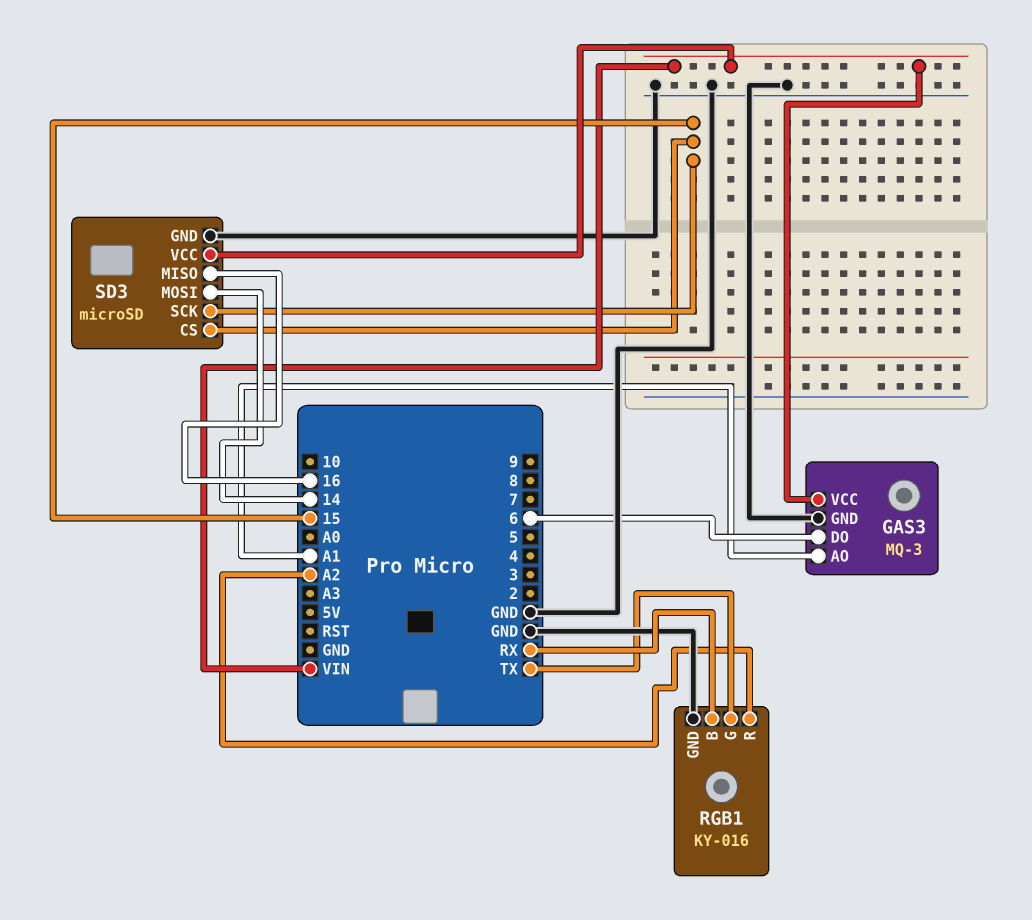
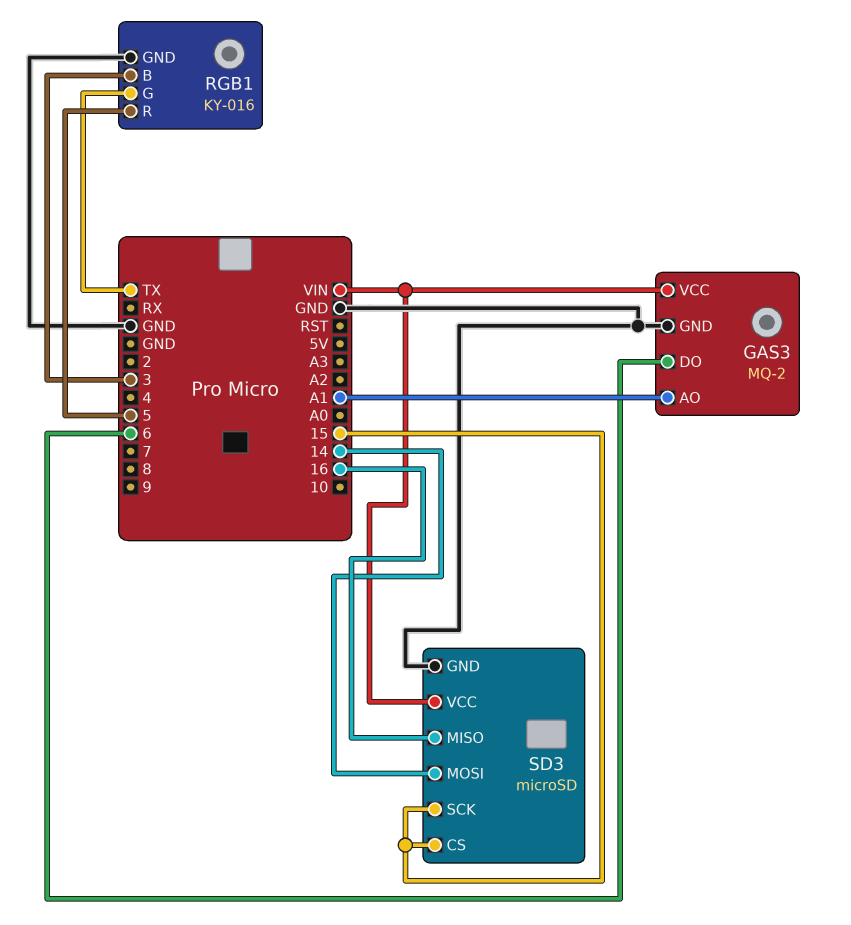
GAS3: MQ-3 -> MQ-2
RGB1 pin B: RX -> 3
RGB1 pin R: A2 -> 5

